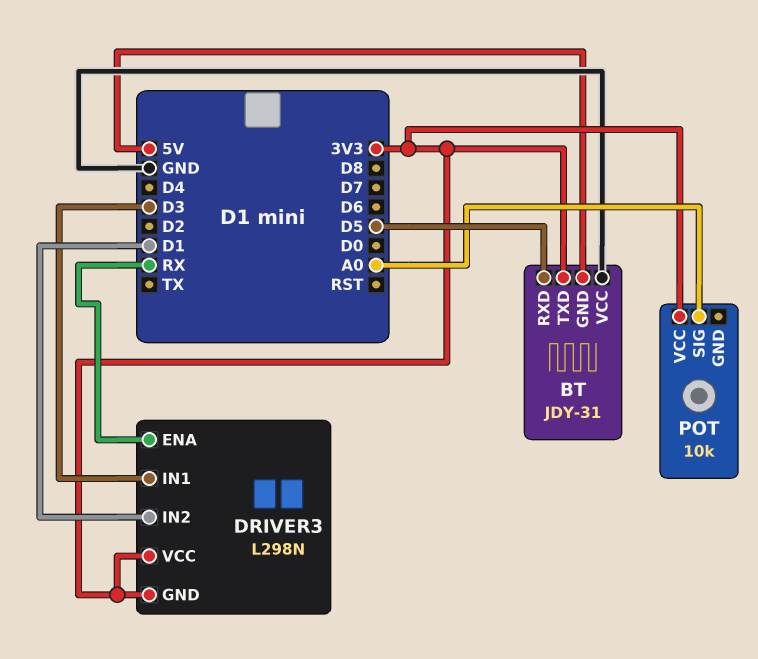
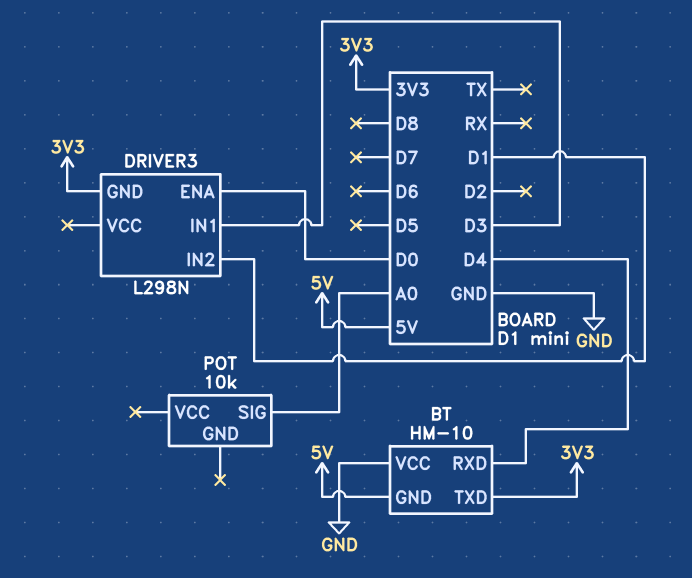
BT: JDY-31 -> HM-10
BT pin RXD: D5 -> D4
DRIVER3 pin ENA: RX -> D0
DRIVER3 pin VCC: 3V3 -> none
POT pin VCC: 3V3 -> none

